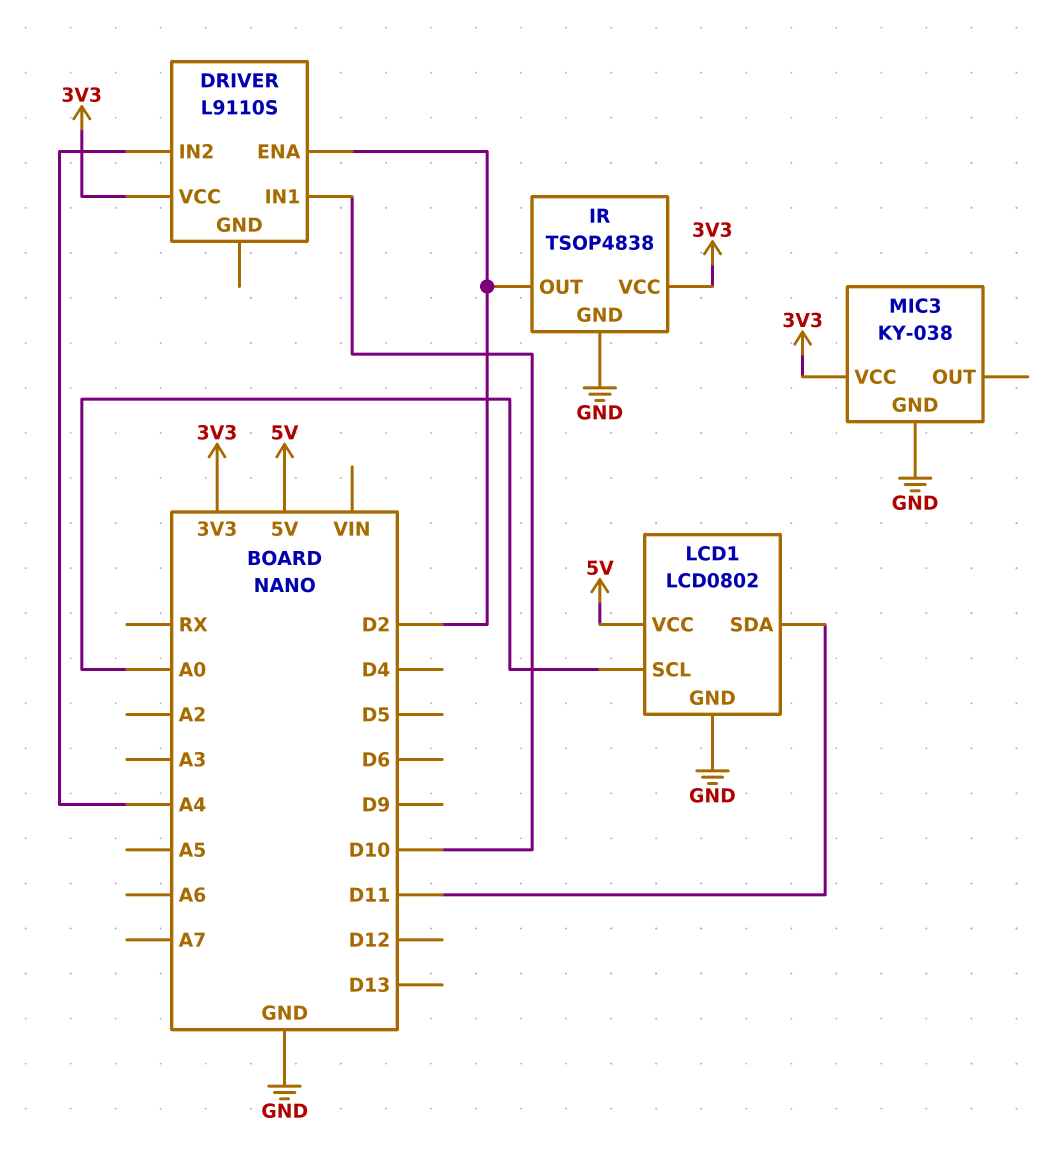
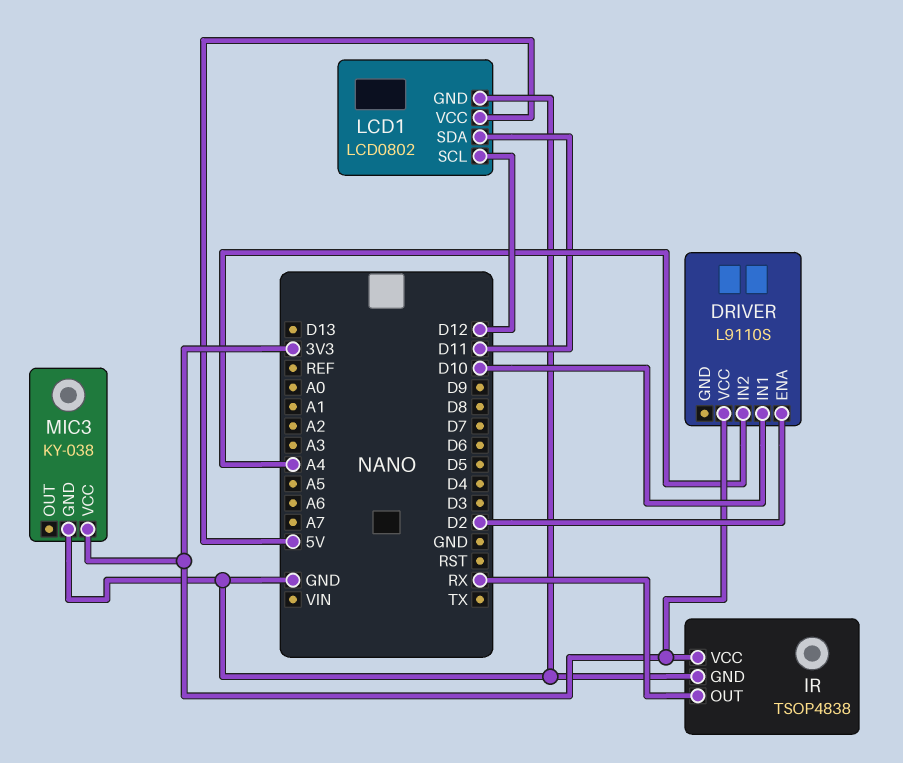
IR pin OUT: D2 -> RX
LCD1 pin SCL: A0 -> D12

